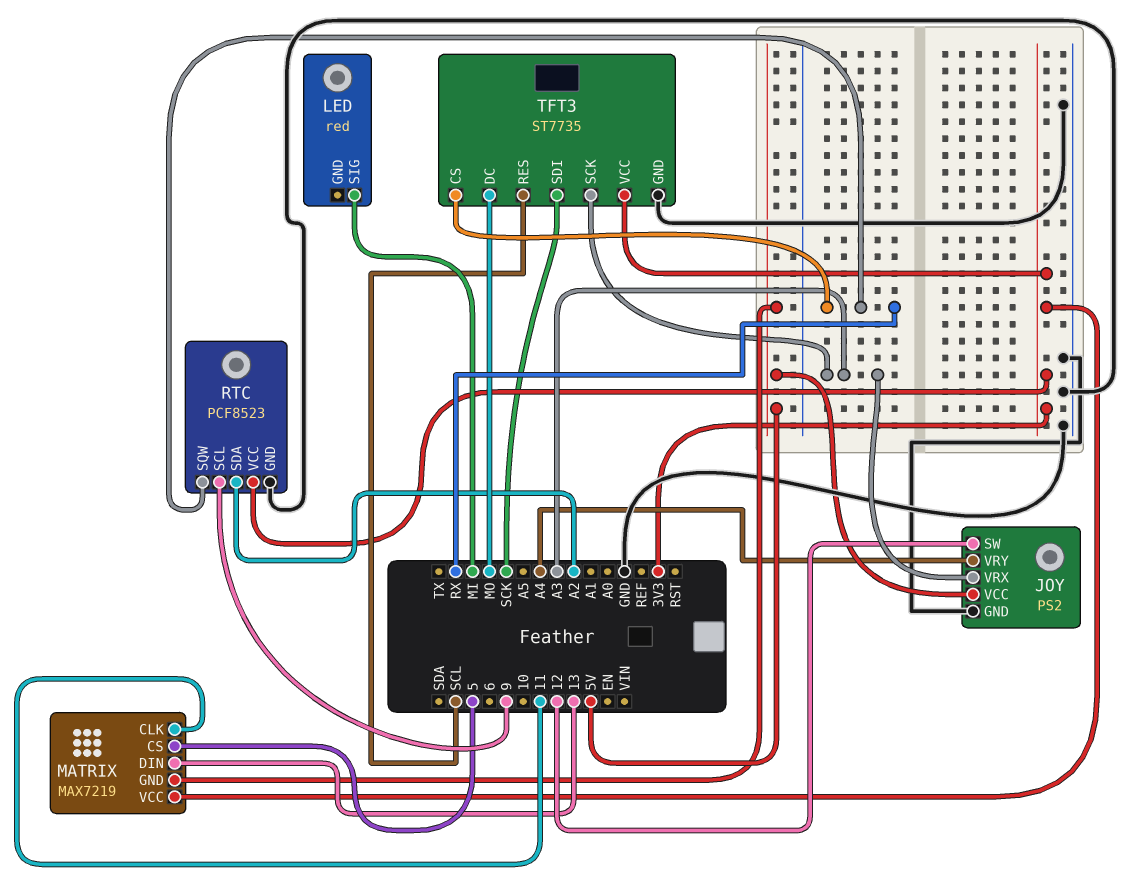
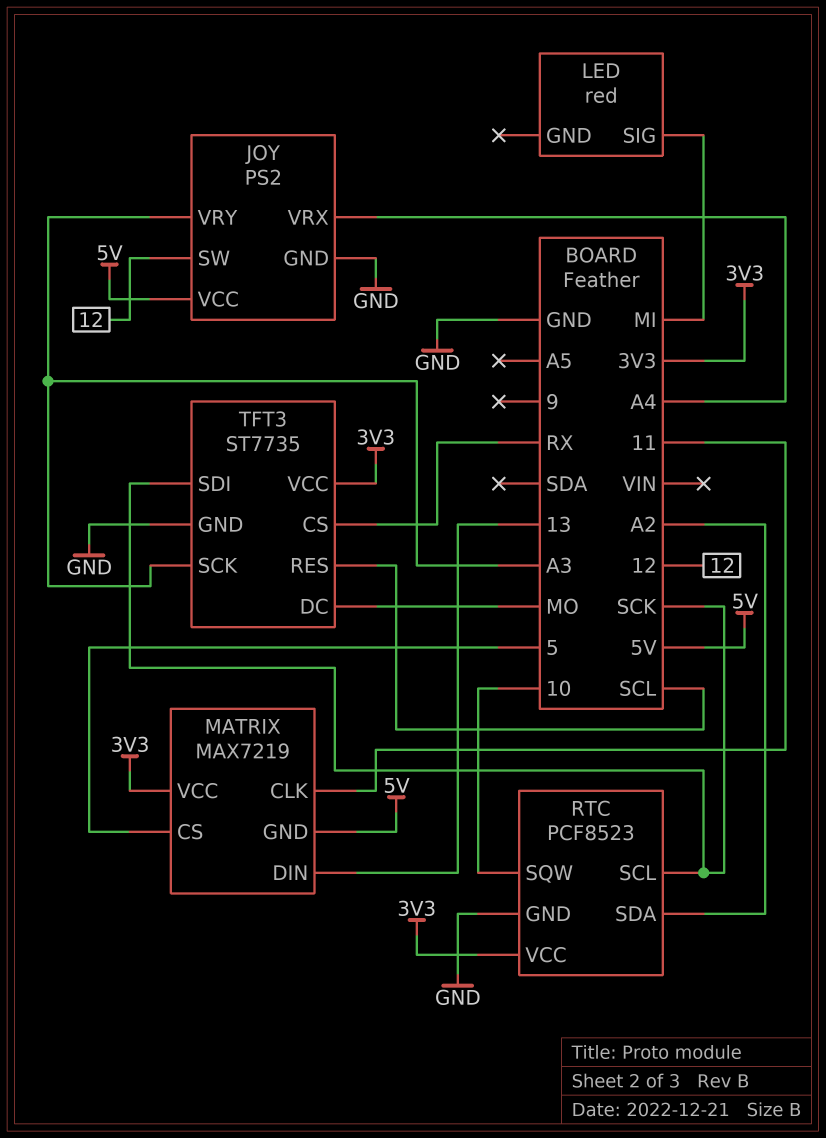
JOY pin VRX: A3 -> A4
JOY pin VRY: A4 -> A3
RTC pin SCL: 9 -> SCK
RTC pin SQW: RX -> 10

